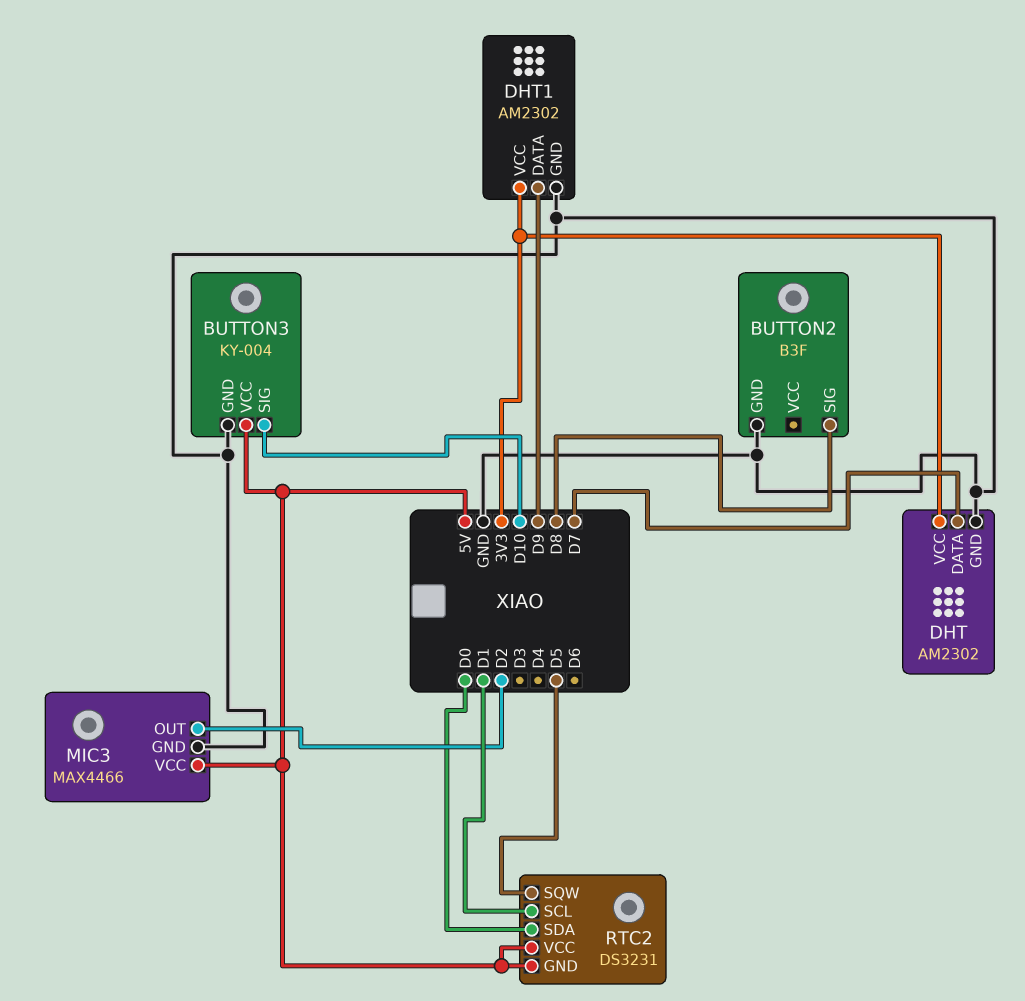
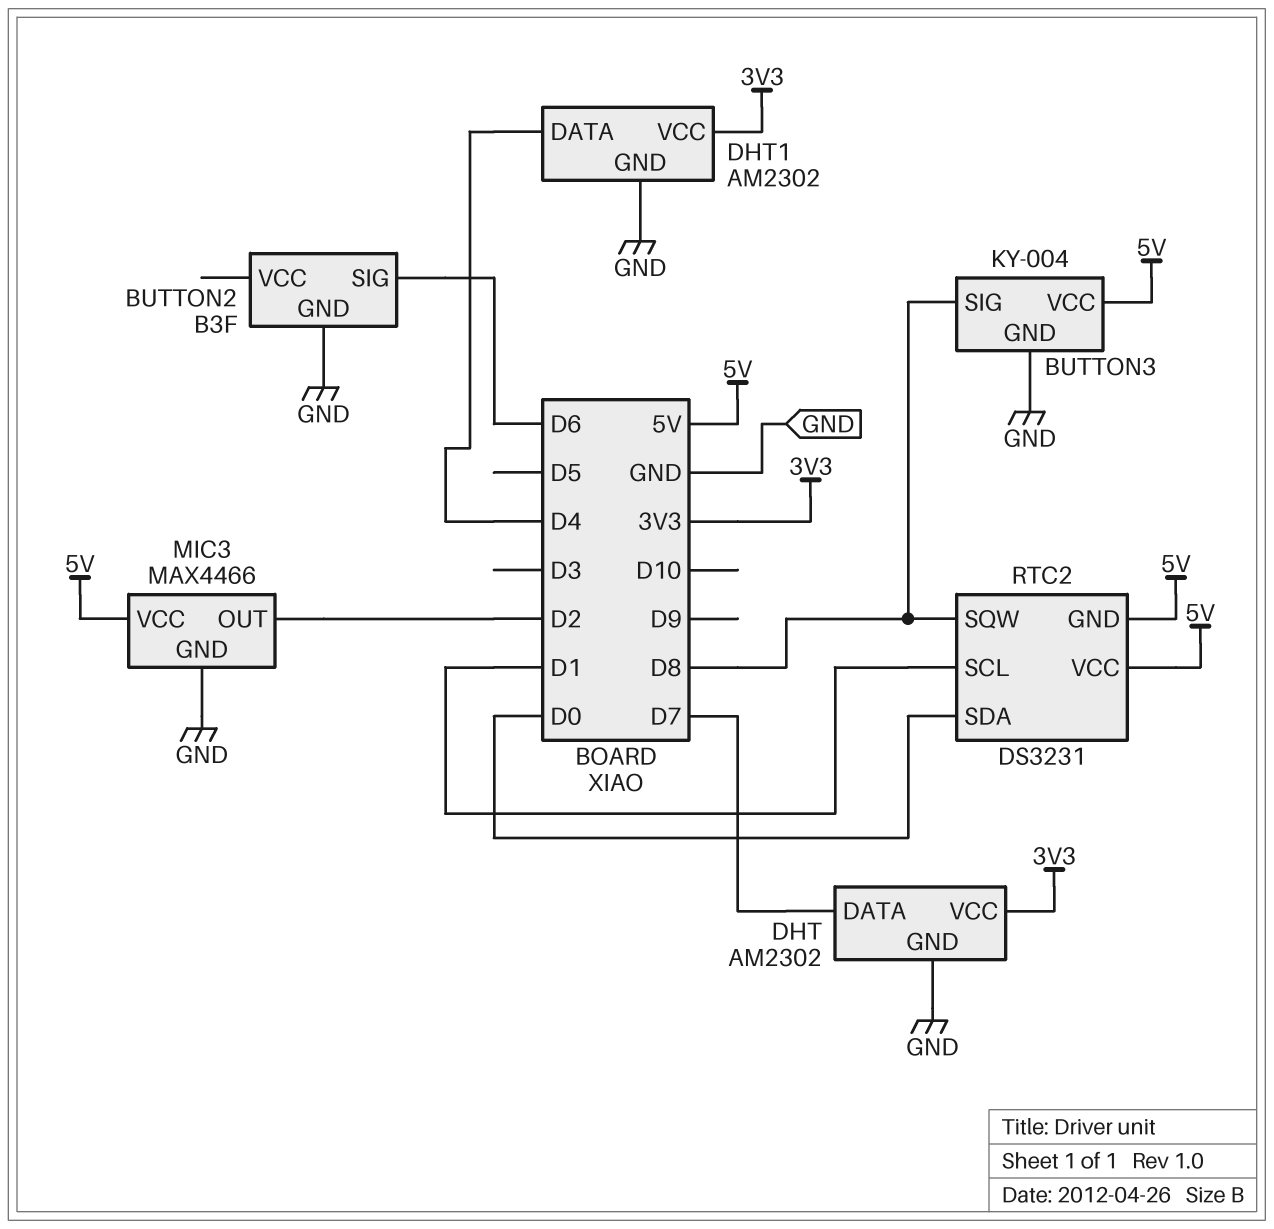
BUTTON2 pin SIG: D8 -> D6
BUTTON3 pin SIG: D10 -> D8
DHT1 pin DATA: D9 -> D4
RTC2 pin SQW: D5 -> D8

